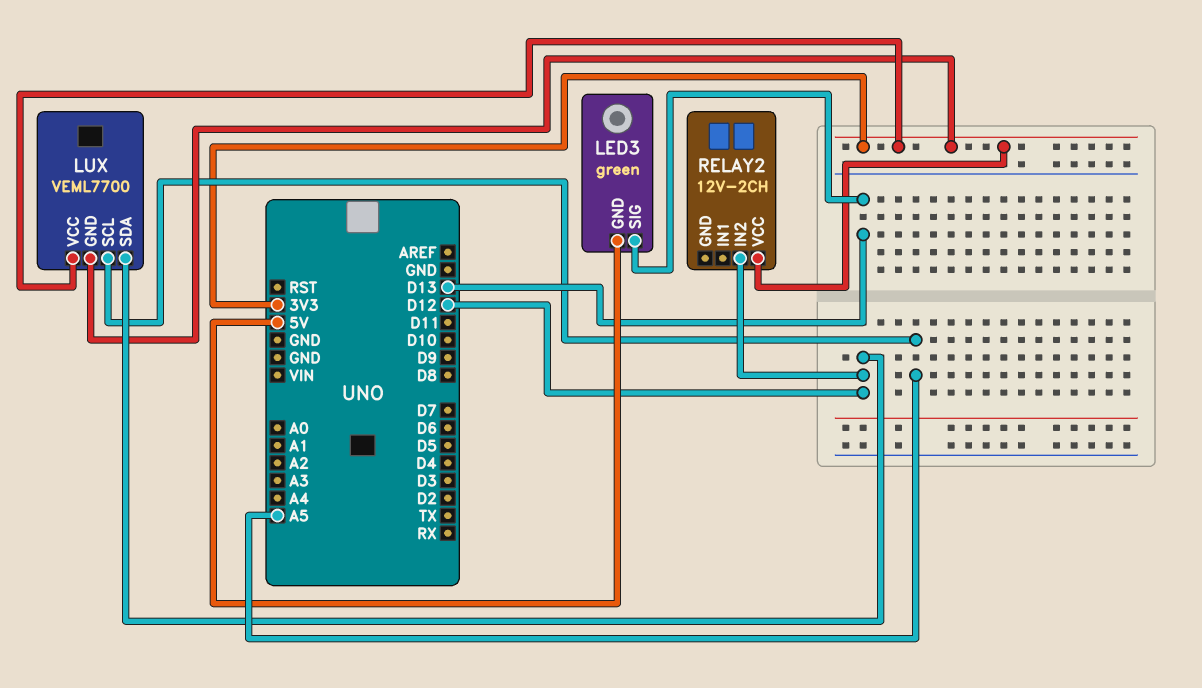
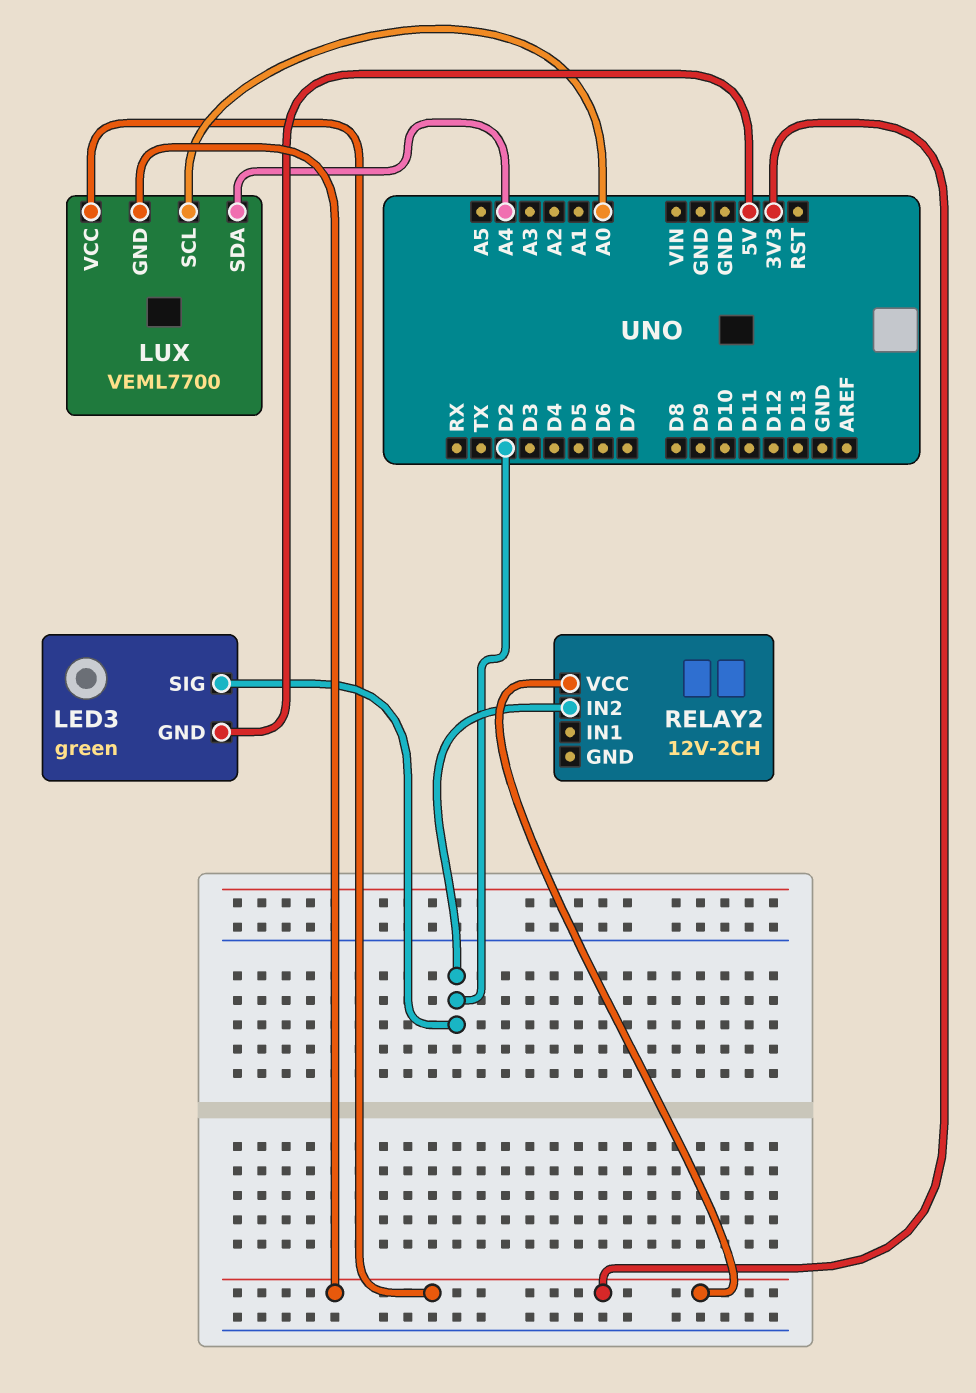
LED3 pin SIG: D13 -> D2
LUX pin SCL: A5 -> A0
LUX pin SDA: D12 -> A4
RELAY2 pin IN2: D12 -> D2

